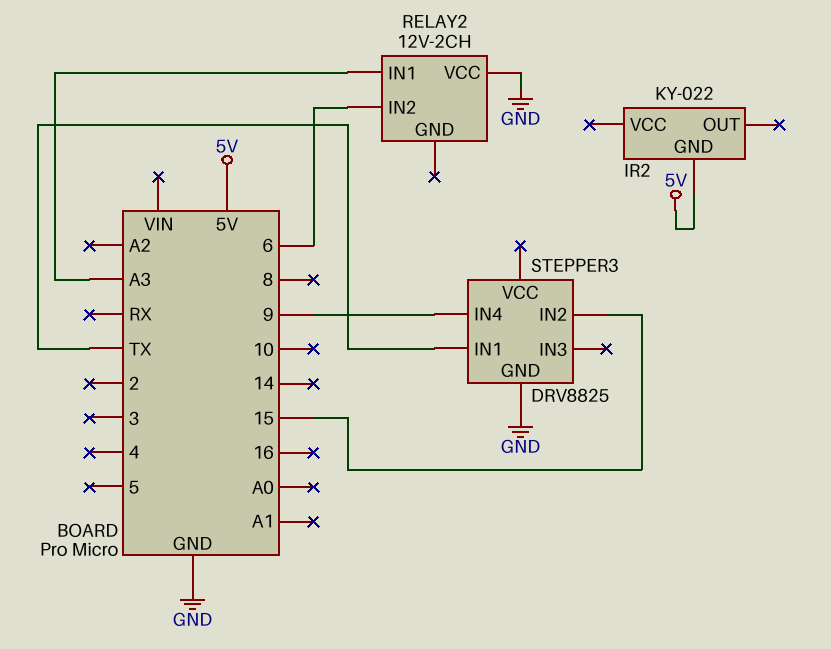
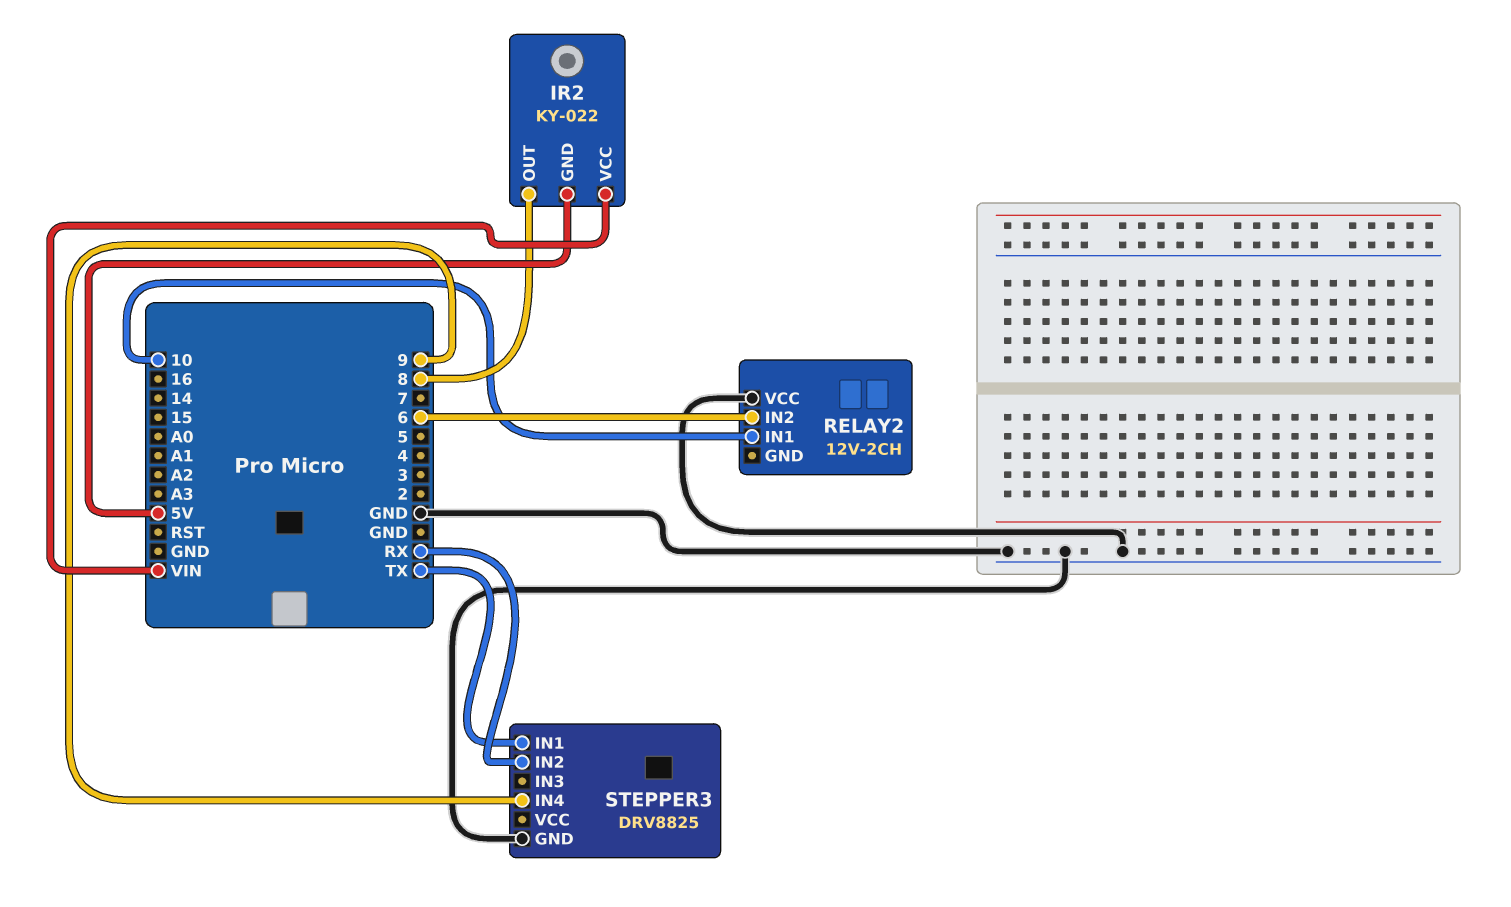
IR2 pin OUT: none -> 8
IR2 pin VCC: none -> VIN
RELAY2 pin IN1: A3 -> 10
STEPPER3 pin IN2: 15 -> RX

